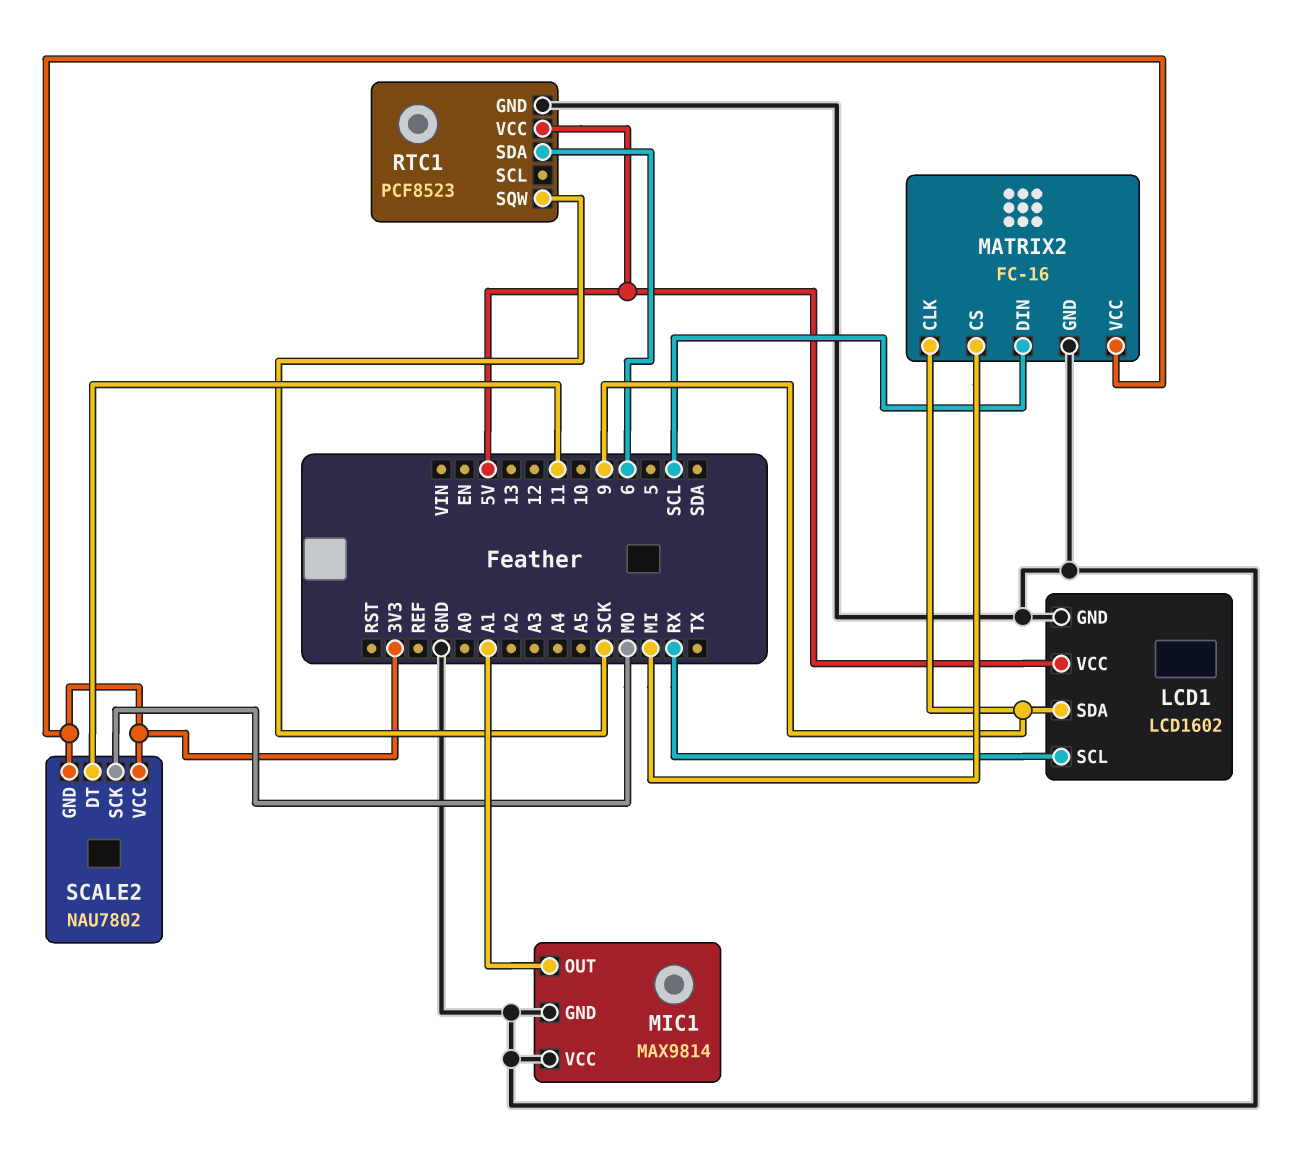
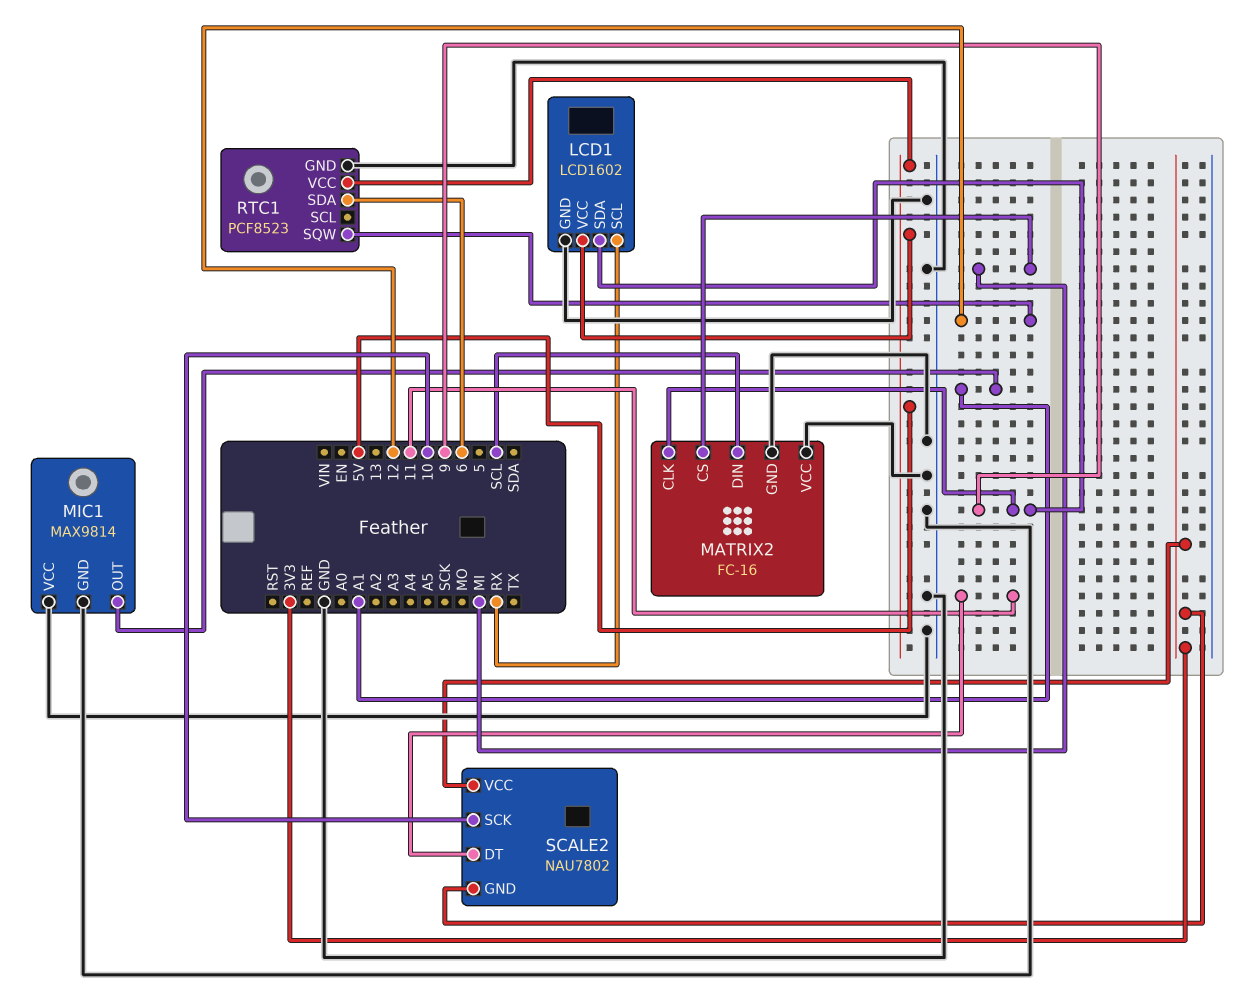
MATRIX2 pin VCC: 3V3 -> GND
RTC1 pin SQW: SCK -> 12
SCALE2 pin SCK: MO -> 10

